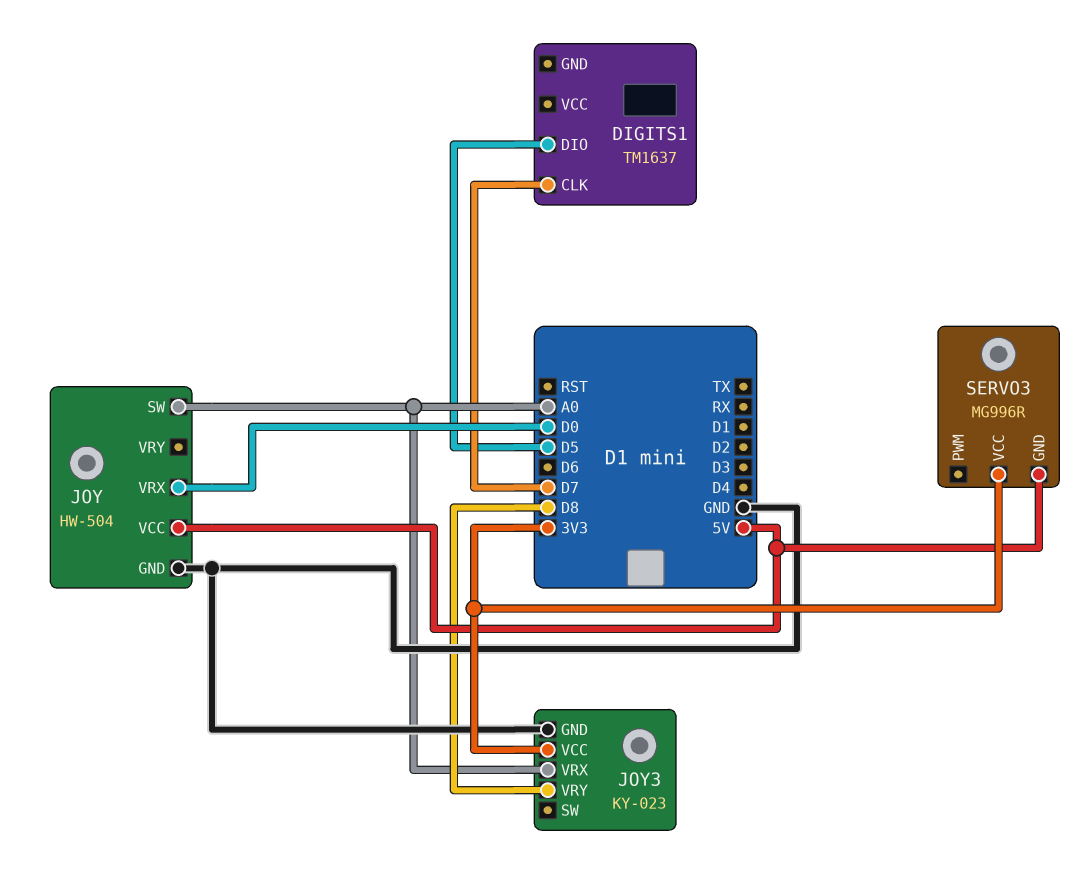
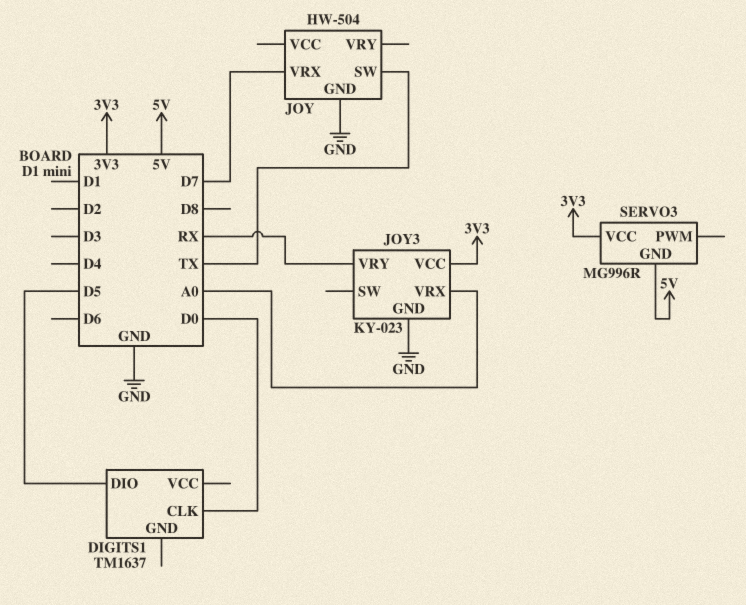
DIGITS1 pin CLK: D7 -> D0
JOY pin SW: A0 -> TX
JOY pin VCC: 5V -> none
JOY pin VRX: D0 -> D7
JOY3 pin VRY: D8 -> RX

